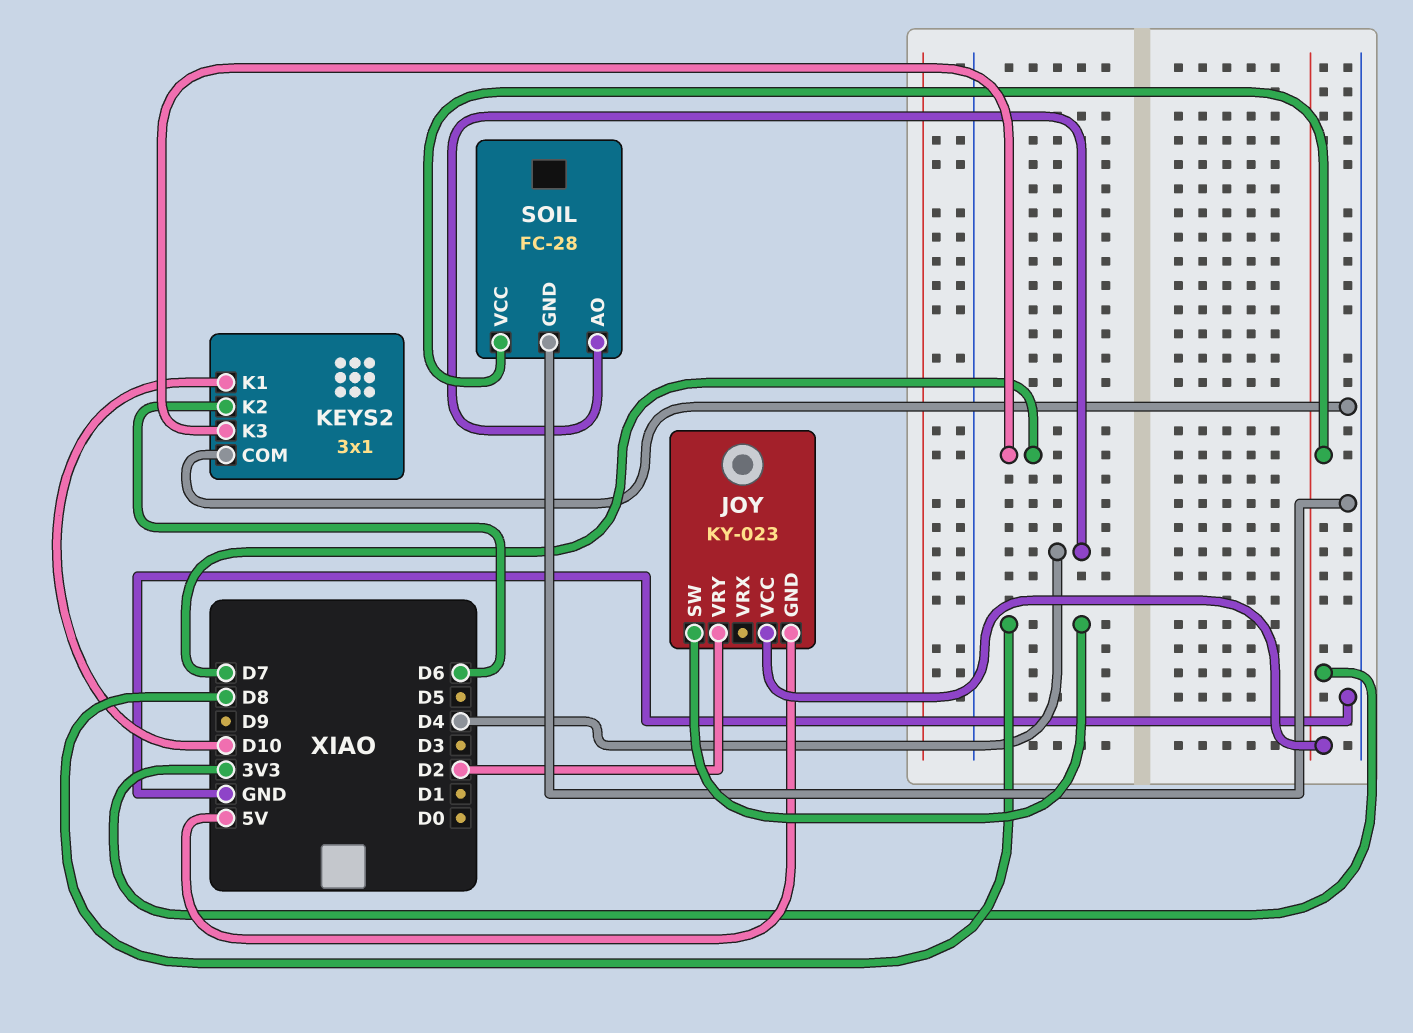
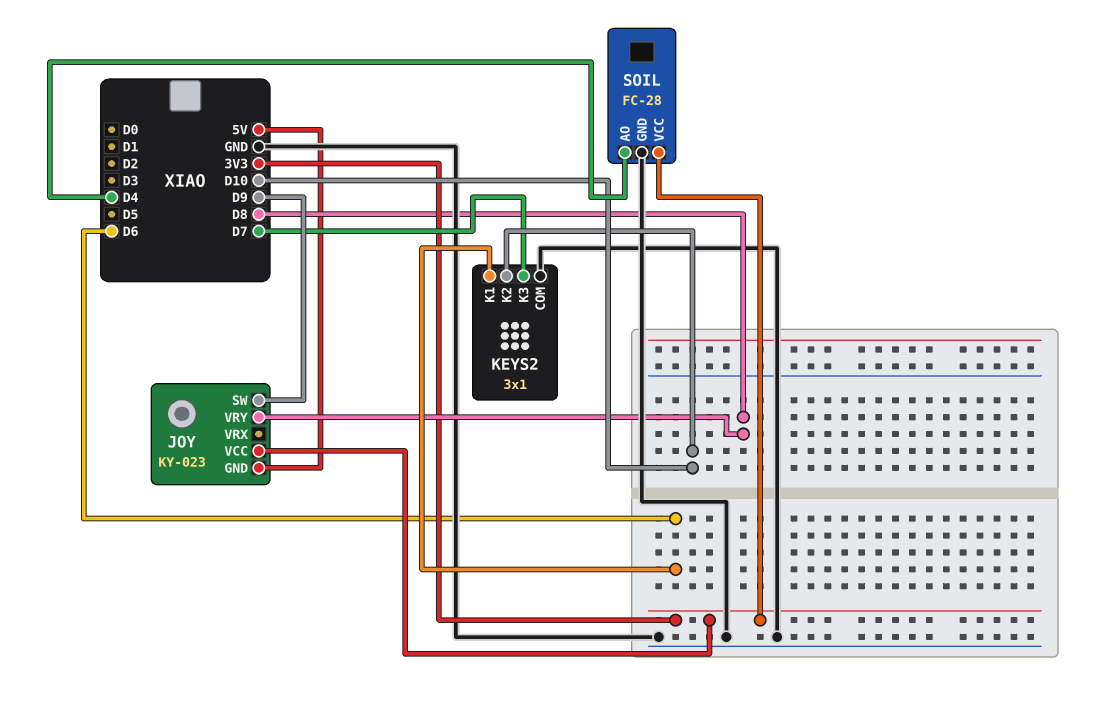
JOY pin SW: D8 -> D9
JOY pin VRY: D2 -> D8
KEYS2 pin K1: D10 -> D6
KEYS2 pin K2: D6 -> D10

